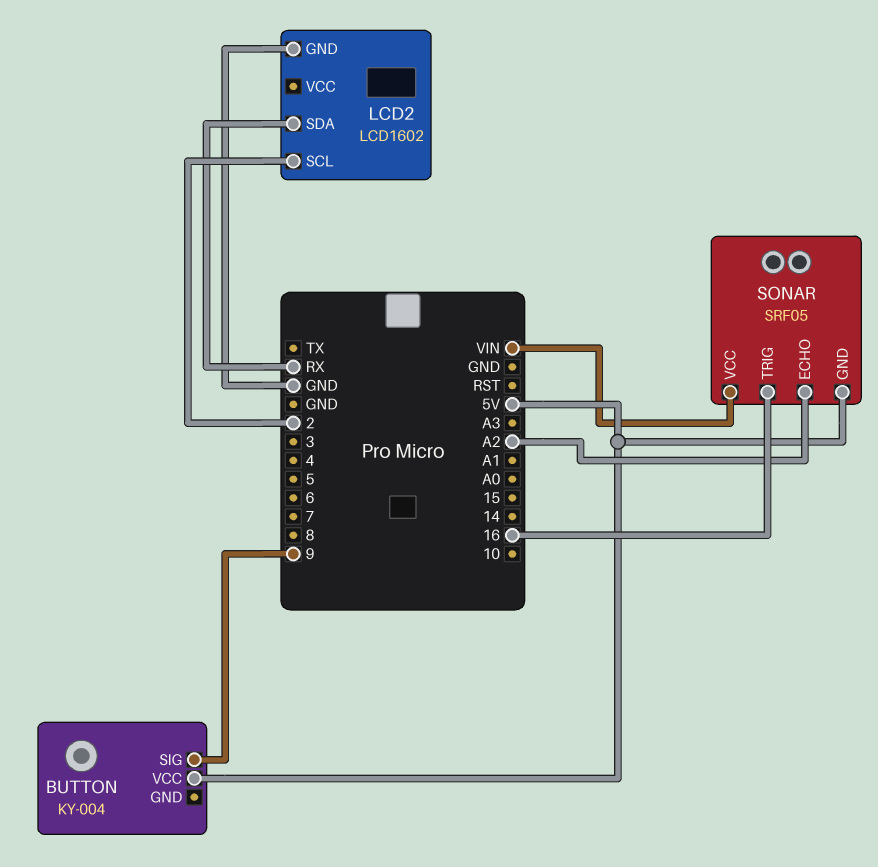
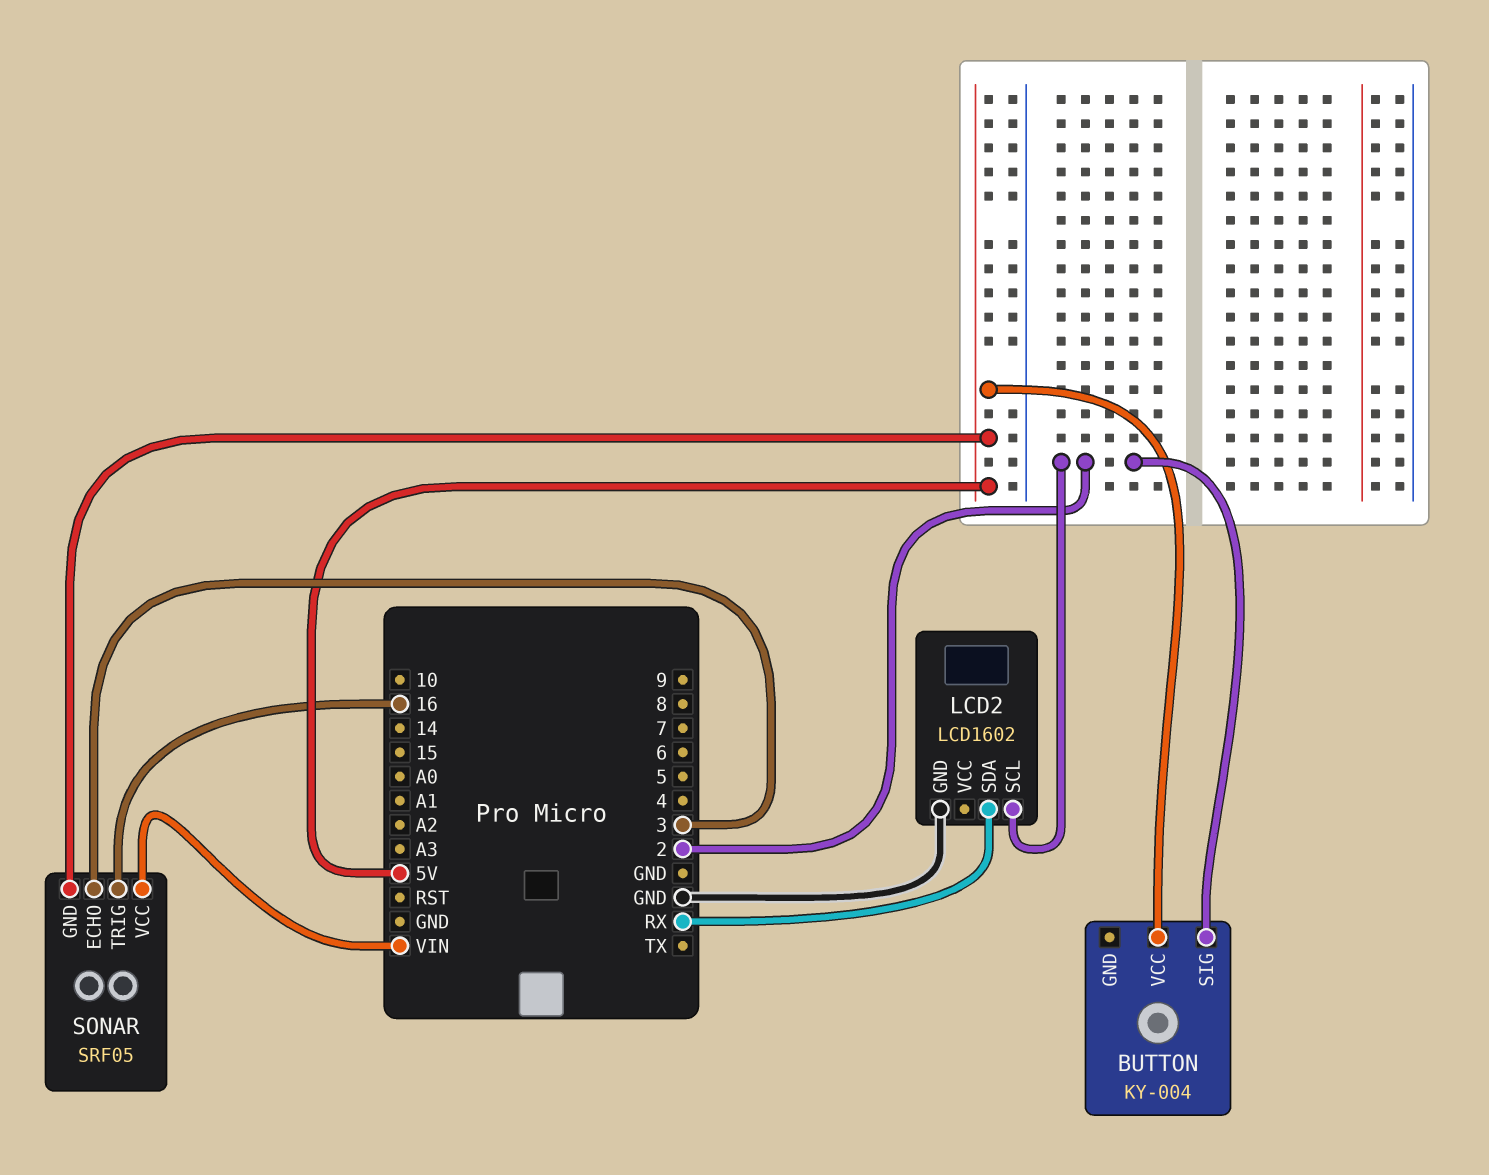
BUTTON pin SIG: 9 -> 2
SONAR pin ECHO: A2 -> 3

